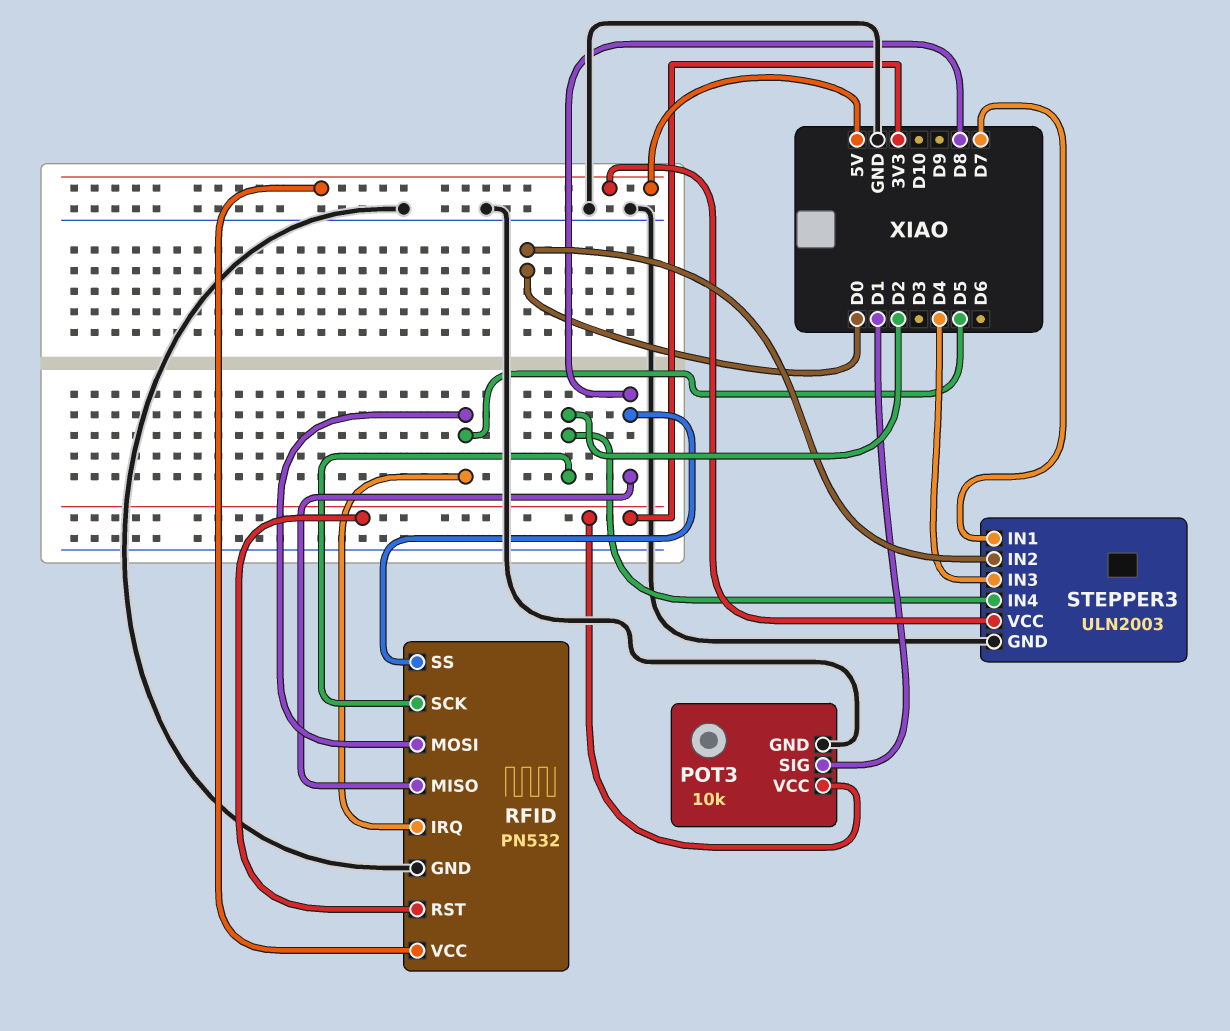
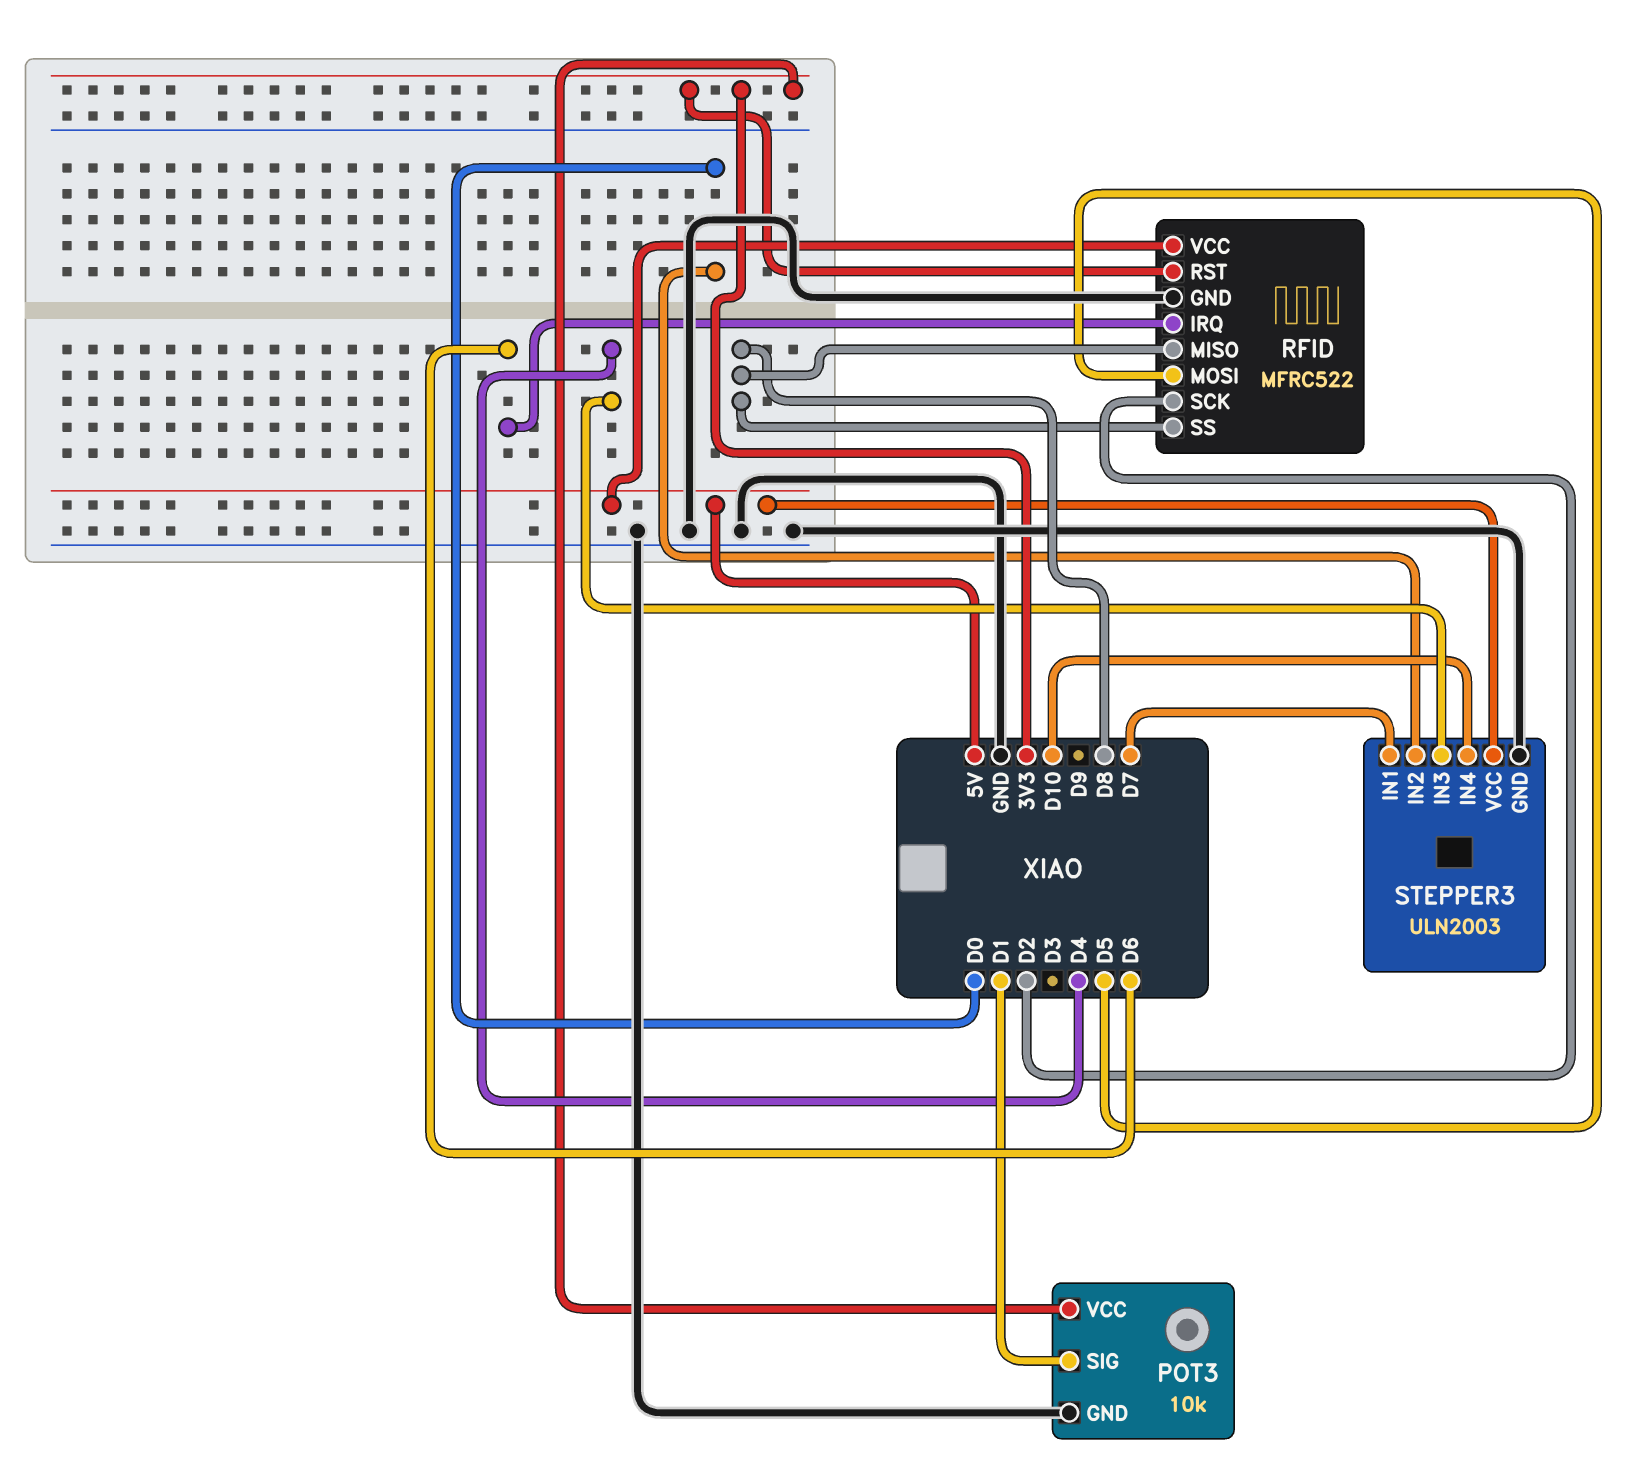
RFID: PN532 -> MFRC522
RFID pin IRQ: D5 -> D6
STEPPER3 pin IN4: D2 -> D10

